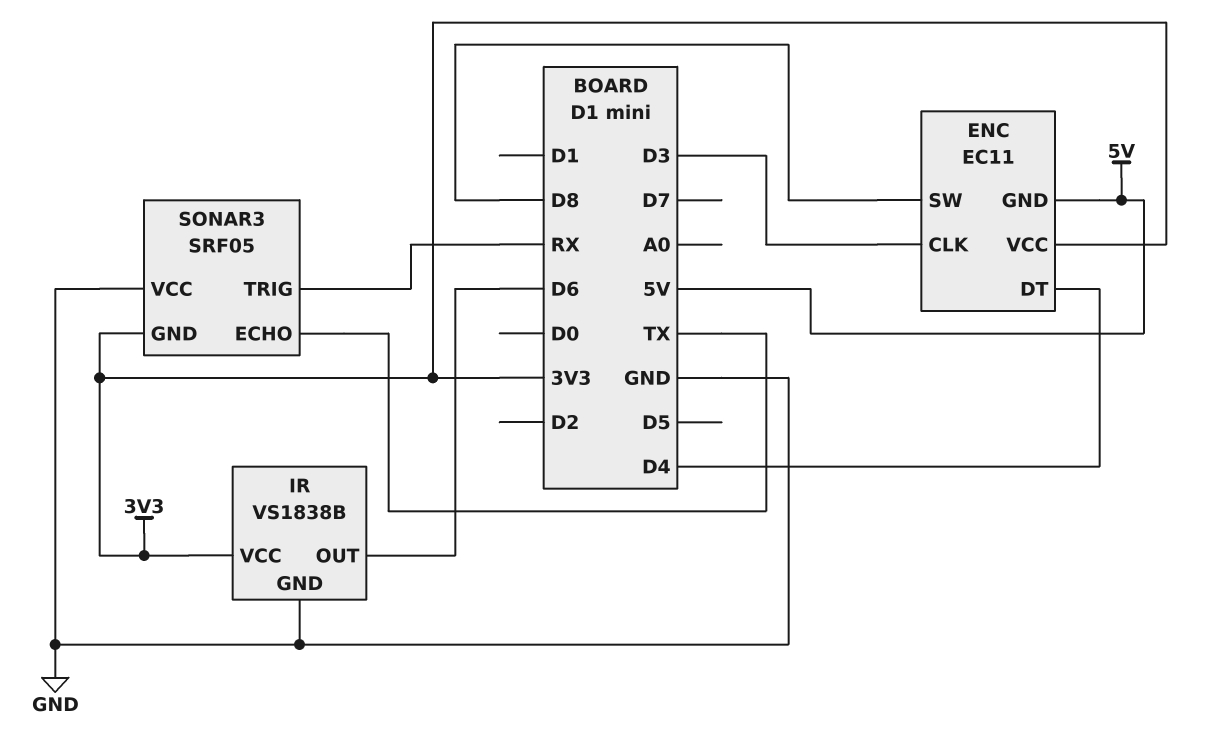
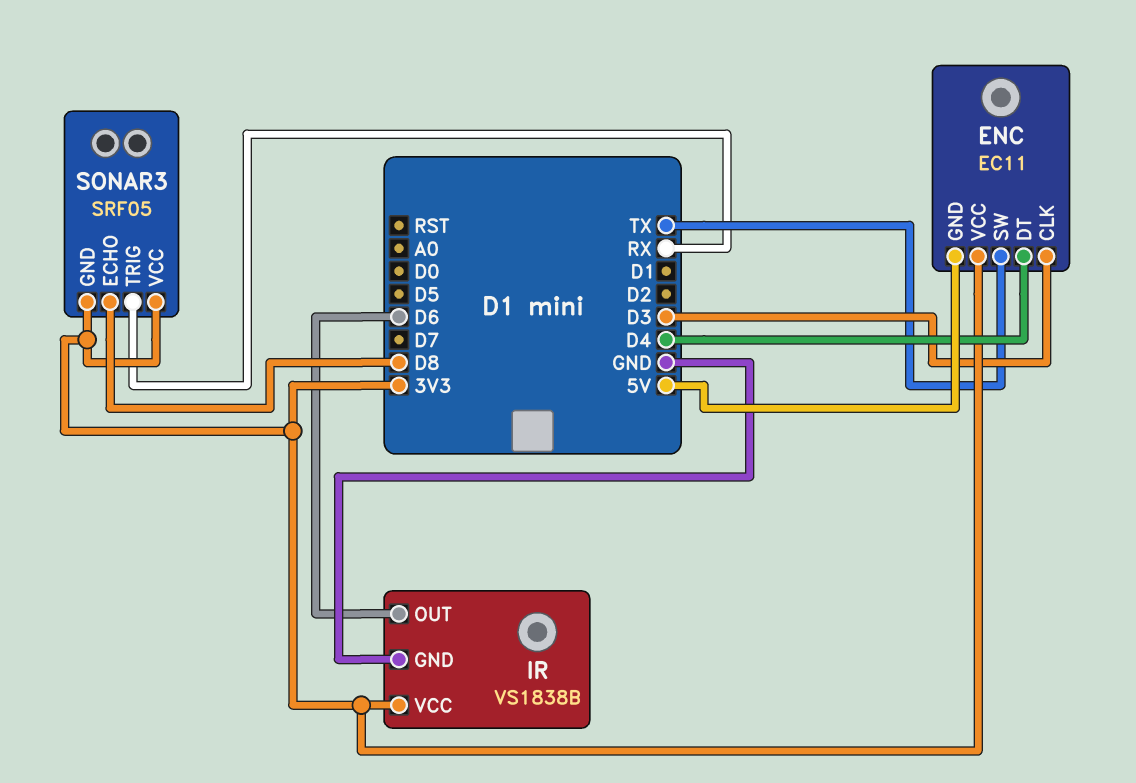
ENC pin SW: D8 -> TX
SONAR3 pin ECHO: TX -> D8
SONAR3 pin VCC: GND -> 3V3

